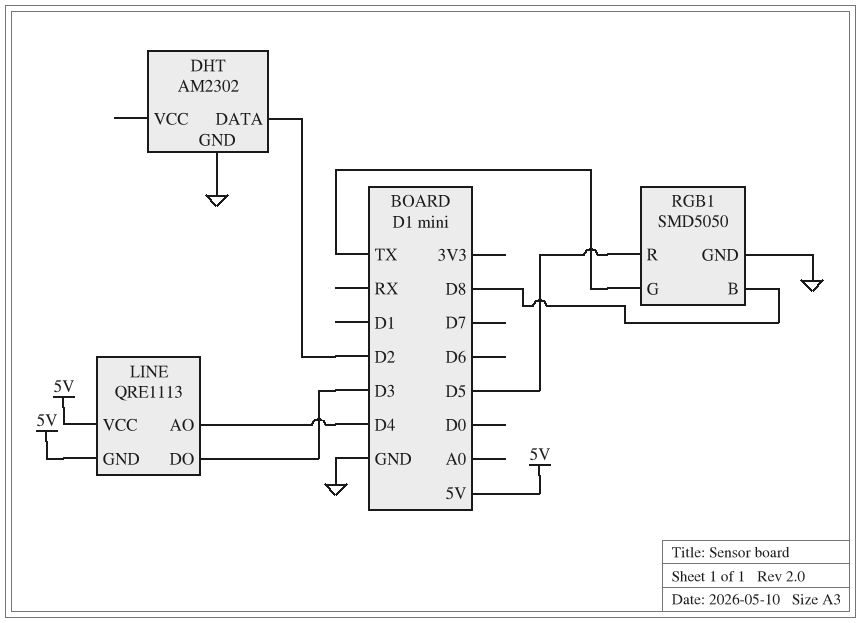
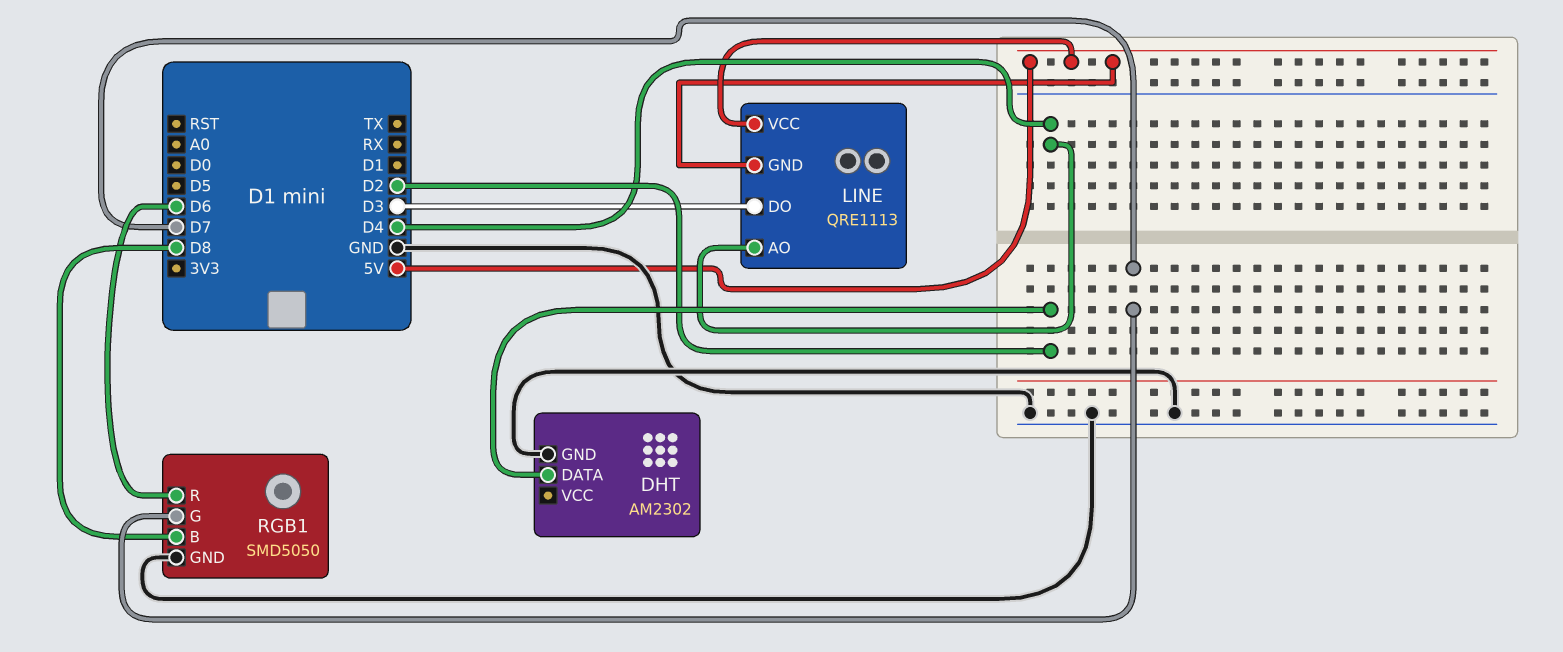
RGB1 pin G: TX -> D7
RGB1 pin R: D5 -> D6

